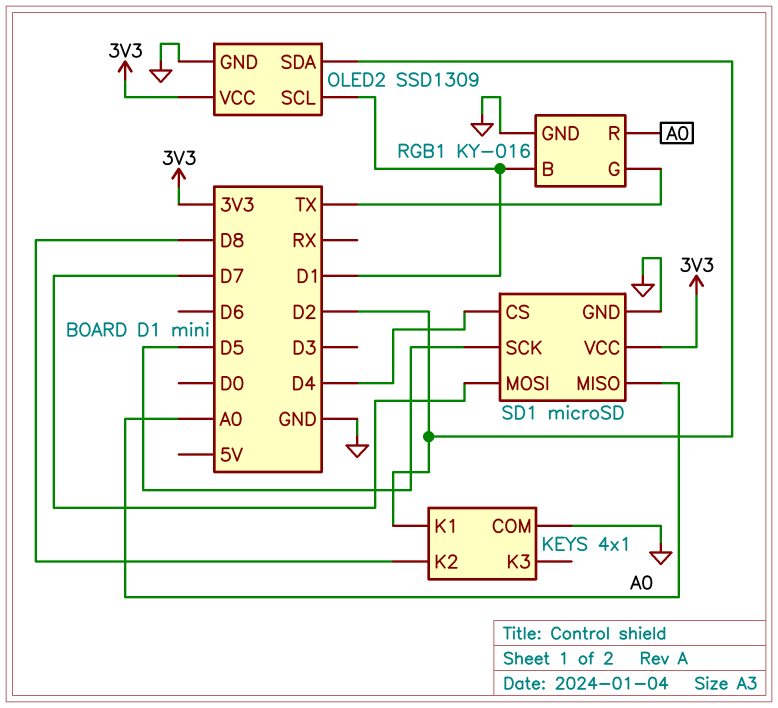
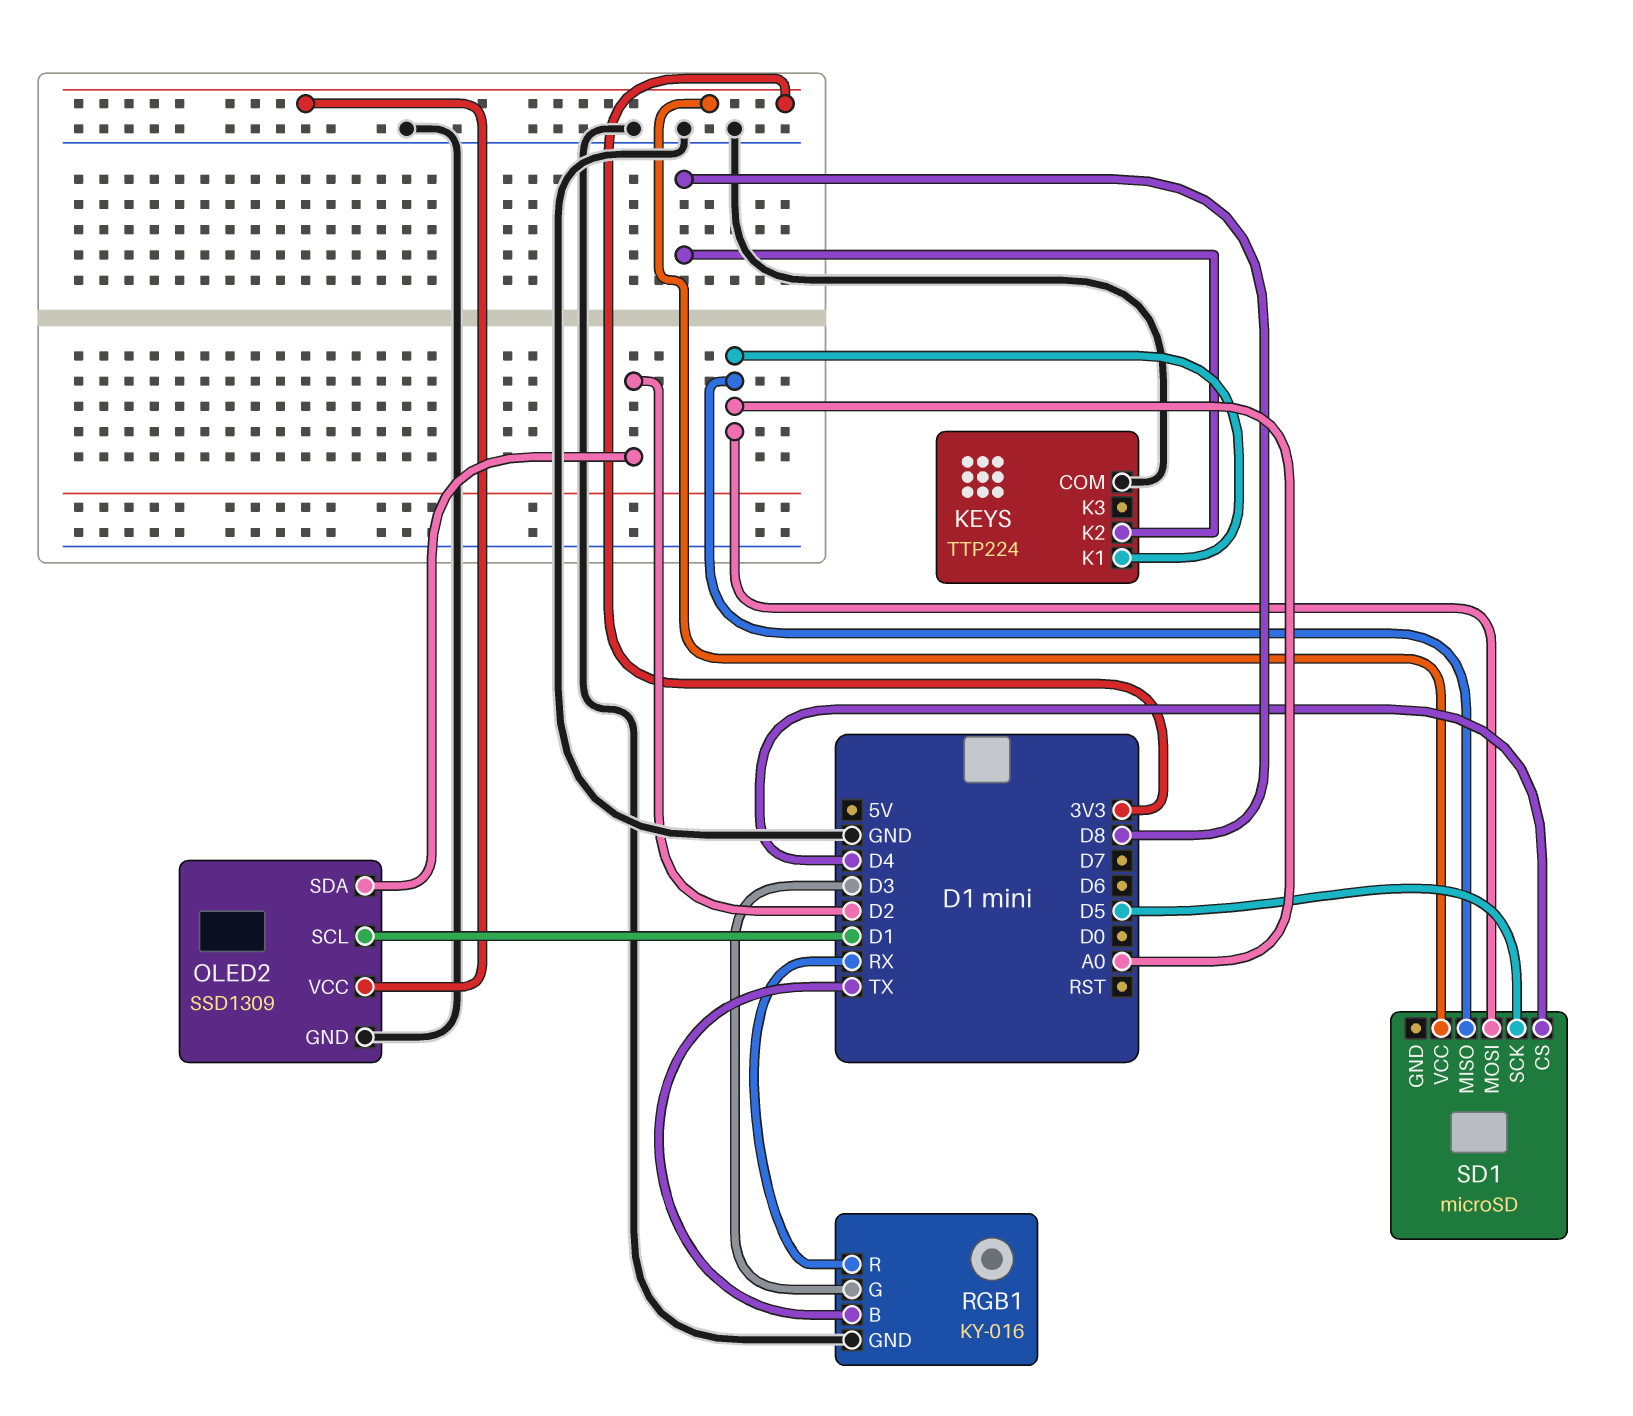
KEYS: 4x1 -> TTP224
KEYS pin K1: D2 -> A0
RGB1 pin B: D1 -> TX
RGB1 pin G: TX -> D3
RGB1 pin R: A0 -> RX
SD1 pin GND: GND -> none
SD1 pin MOSI: D7 -> A0

